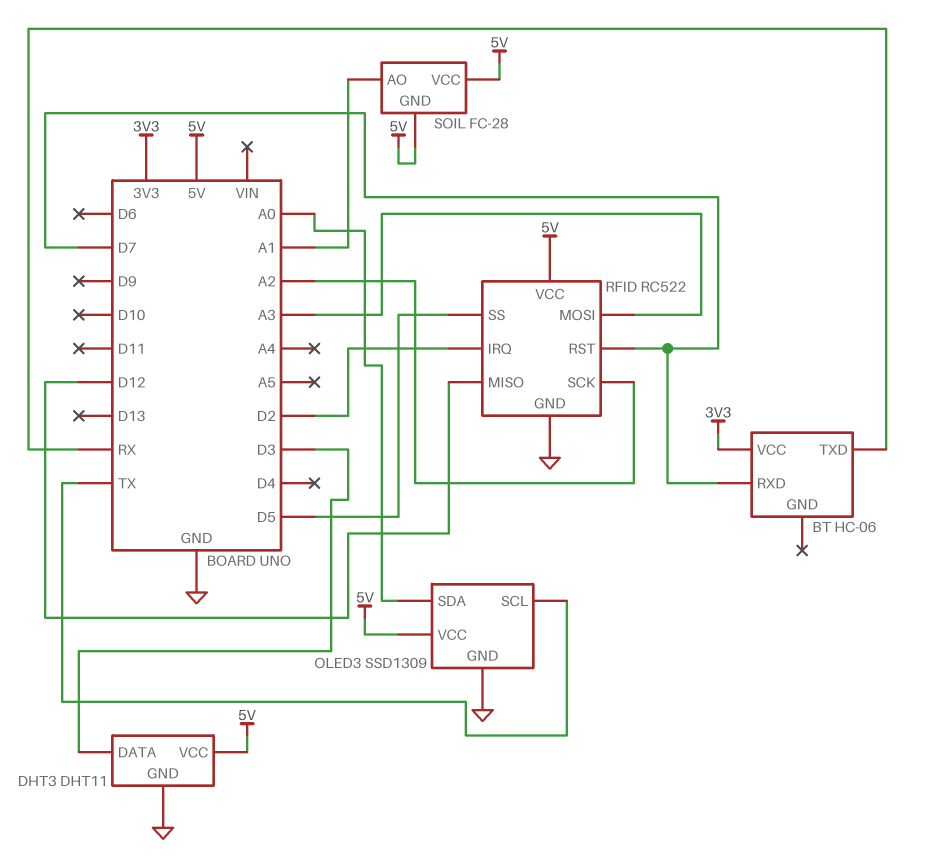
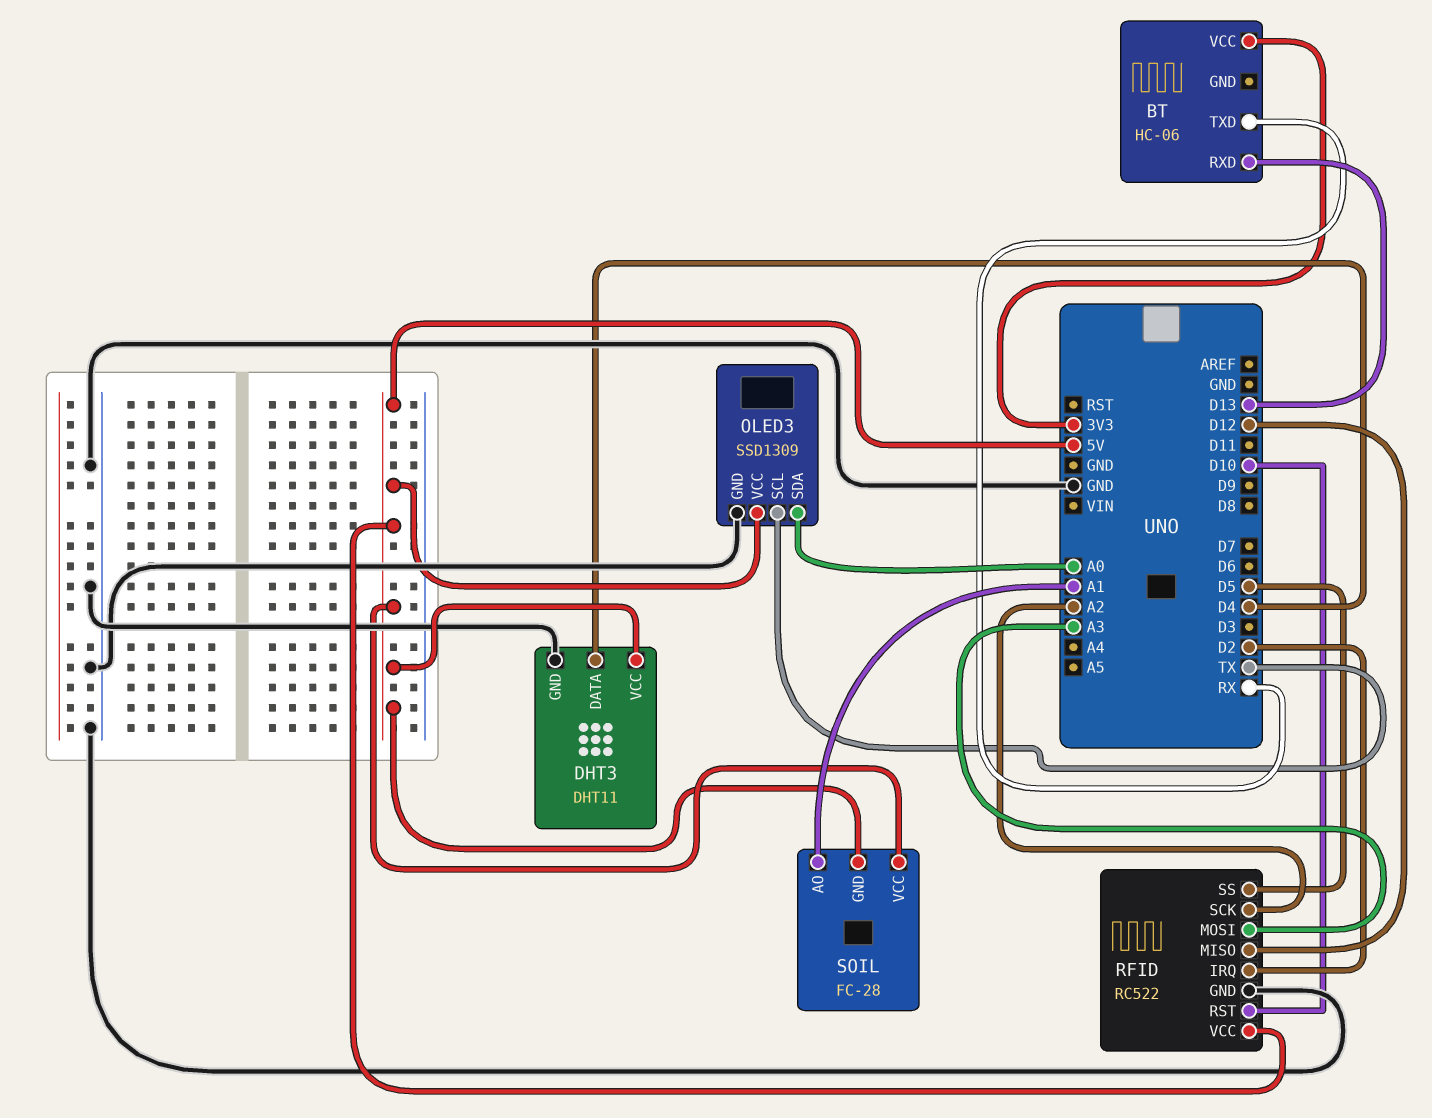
BT pin RXD: D7 -> D13
DHT3 pin DATA: D3 -> D4
RFID pin RST: D7 -> D10

